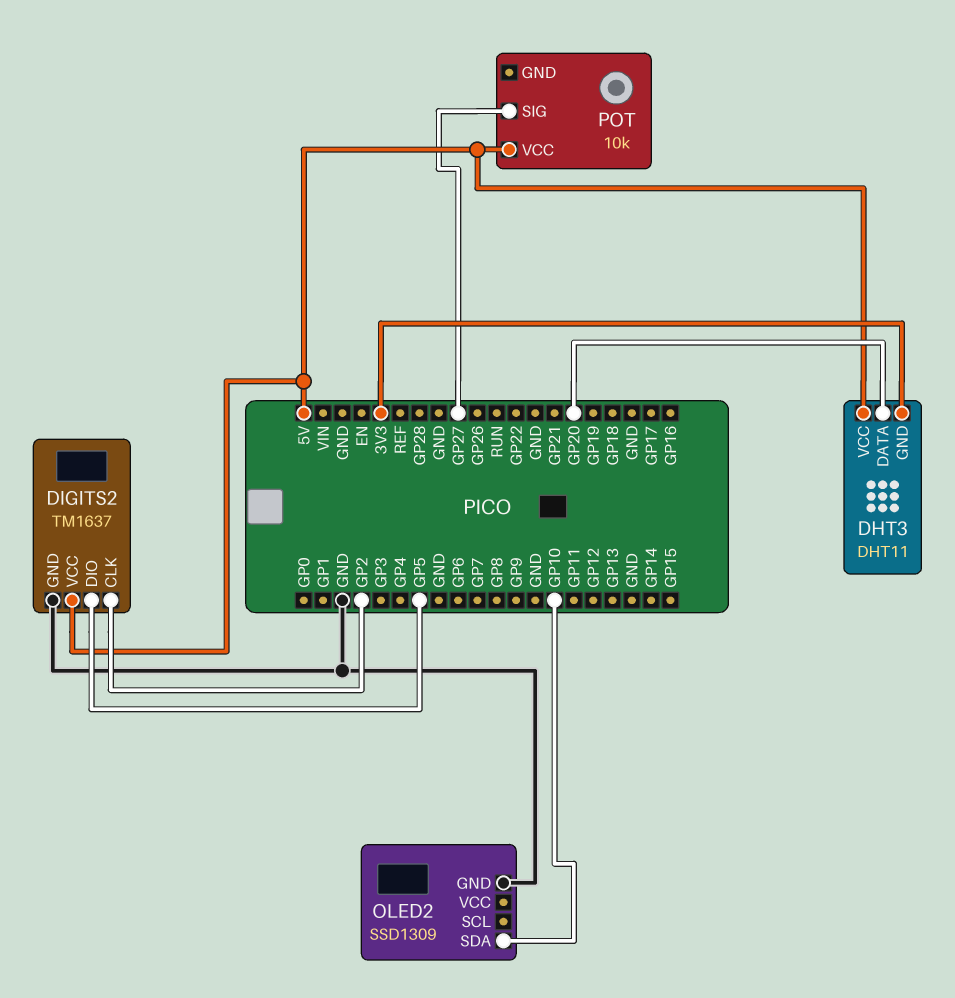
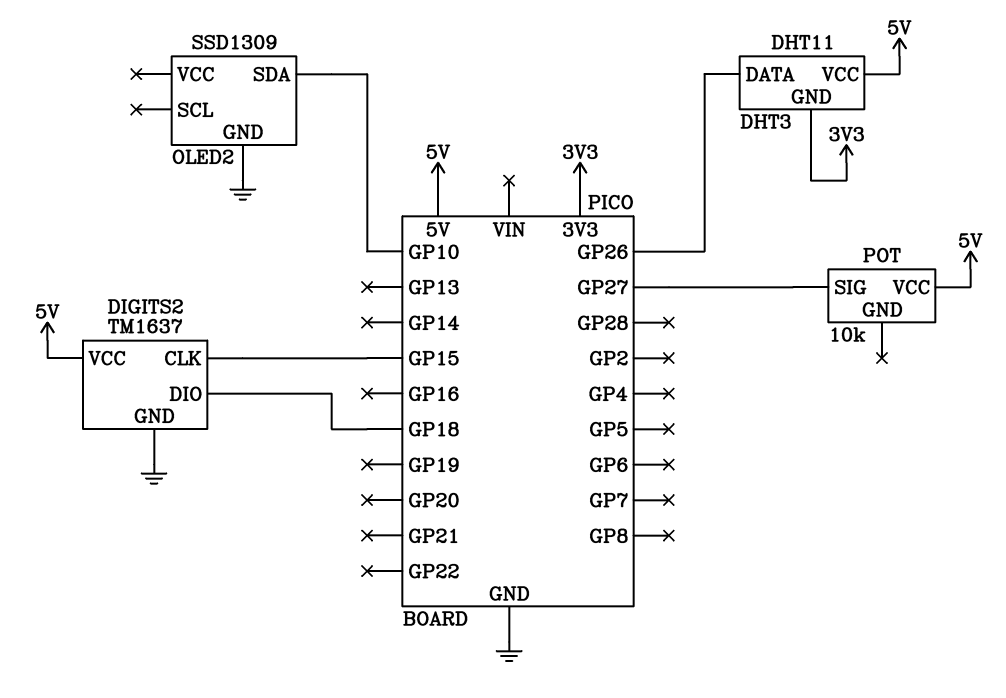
DHT3 pin DATA: GP20 -> GP26
DIGITS2 pin CLK: GP2 -> GP15
DIGITS2 pin DIO: GP5 -> GP18

